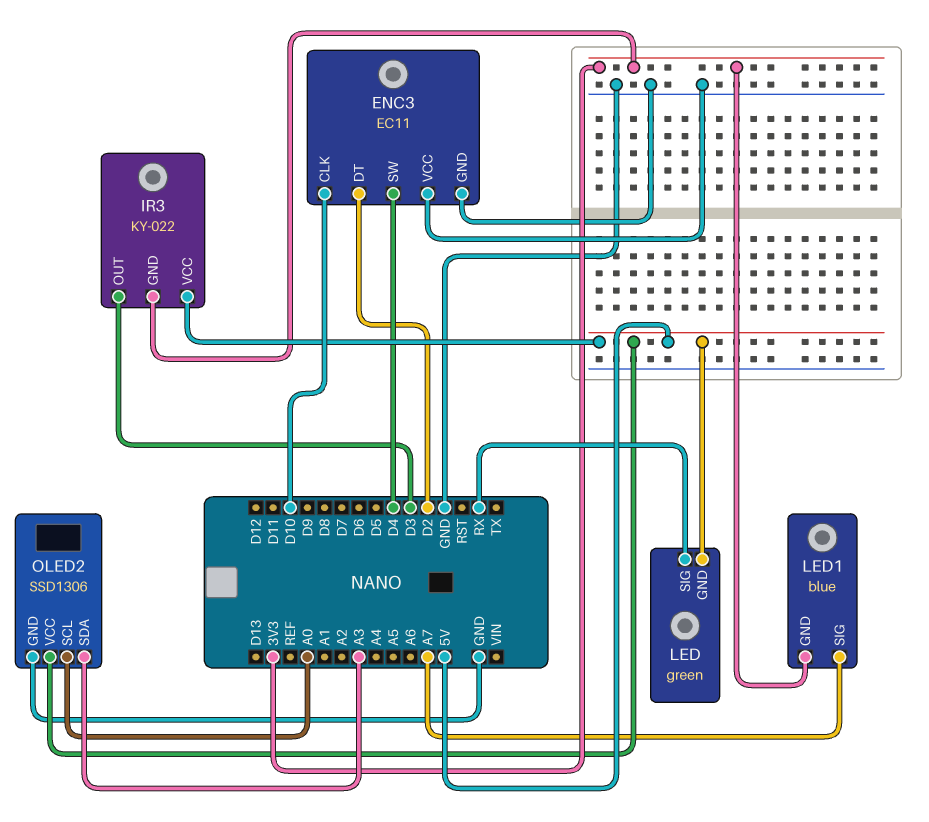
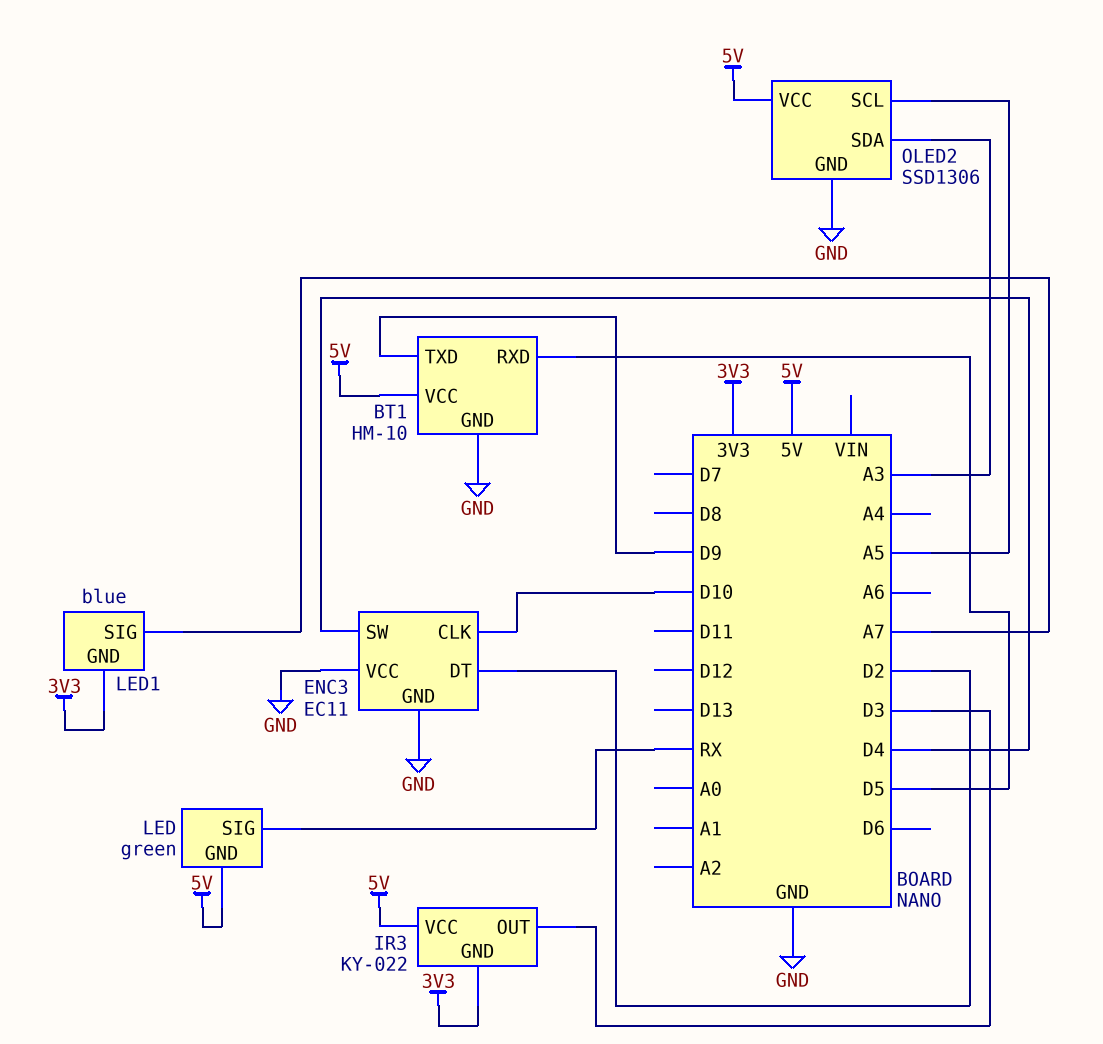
BT1: none -> HM-10
BT1 pin GND: none -> GND
BT1 pin RXD: none -> D5
BT1 pin TXD: none -> D9
BT1 pin VCC: none -> 5V
OLED2 pin SCL: A0 -> A5

